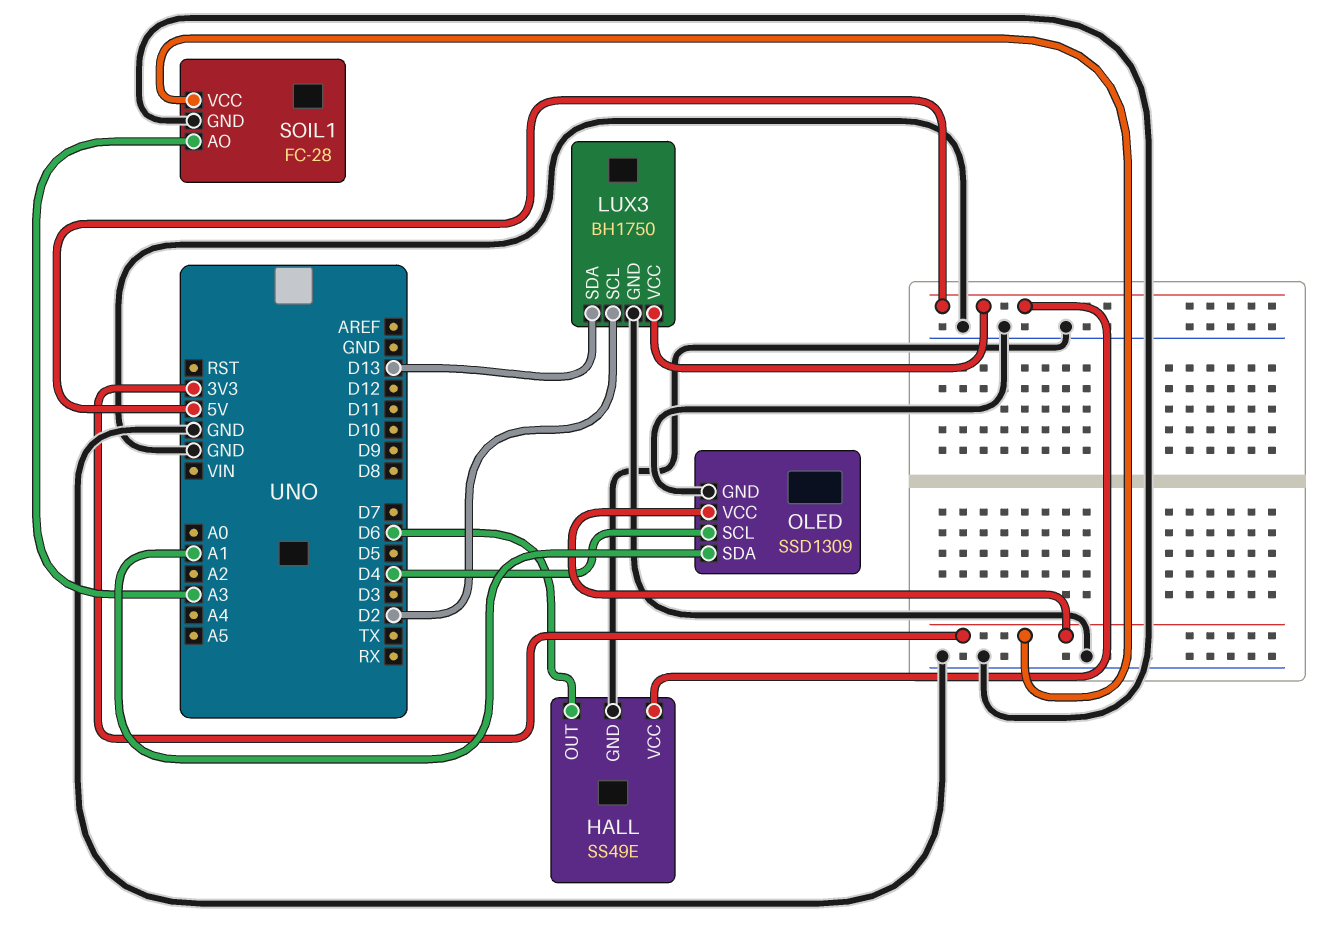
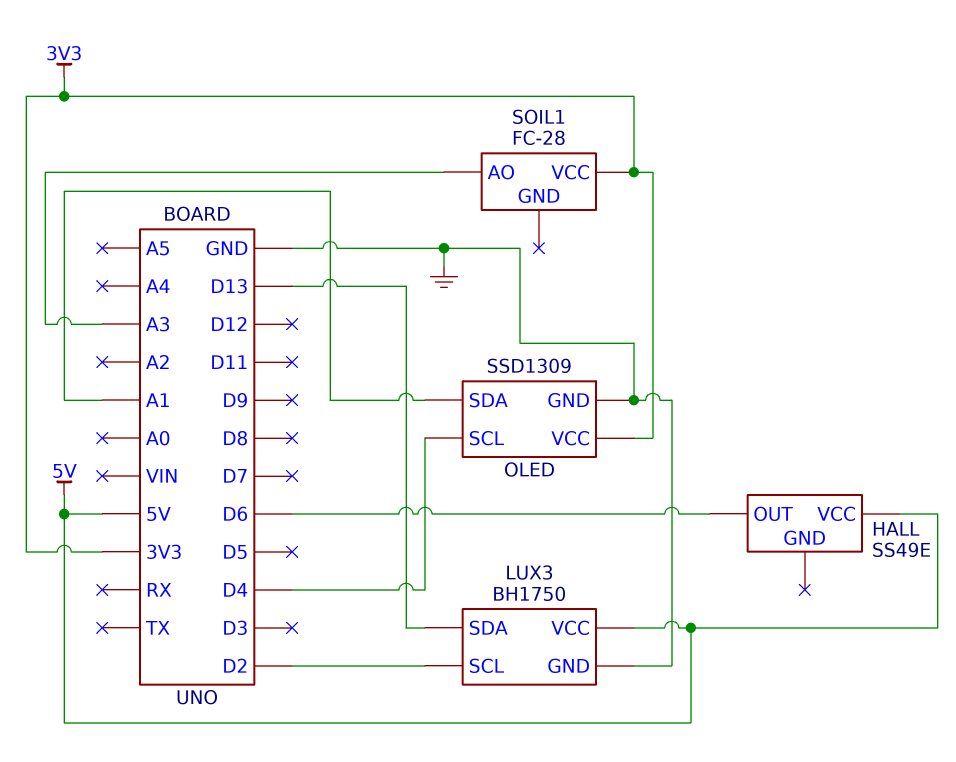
HALL pin GND: GND -> none
SOIL1 pin GND: GND -> none

